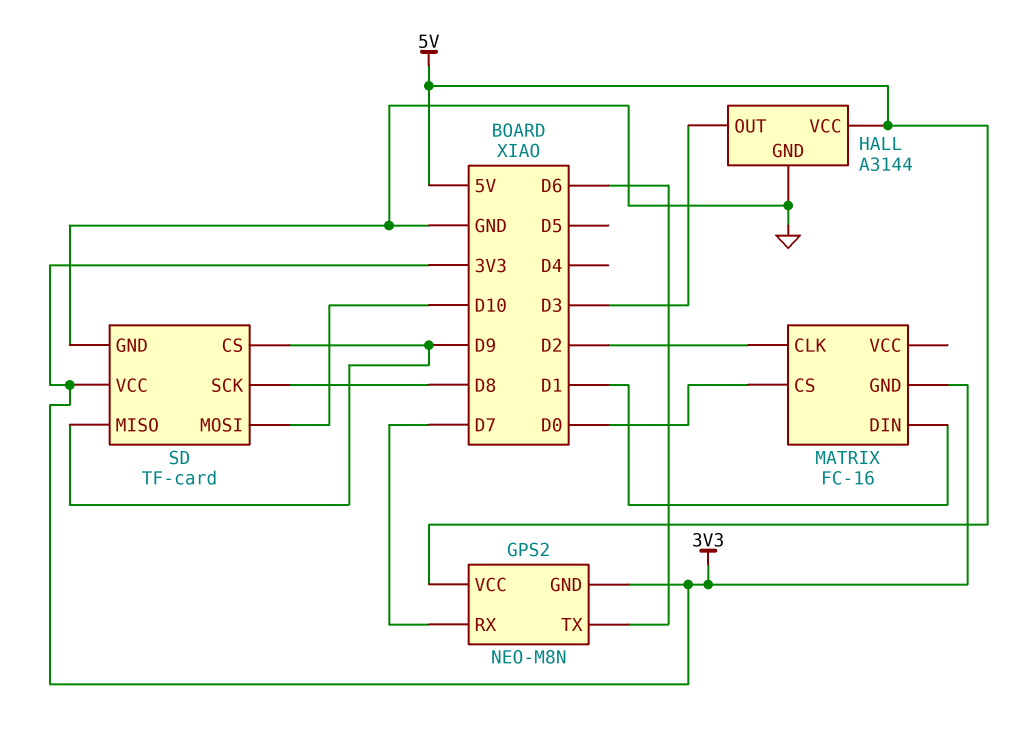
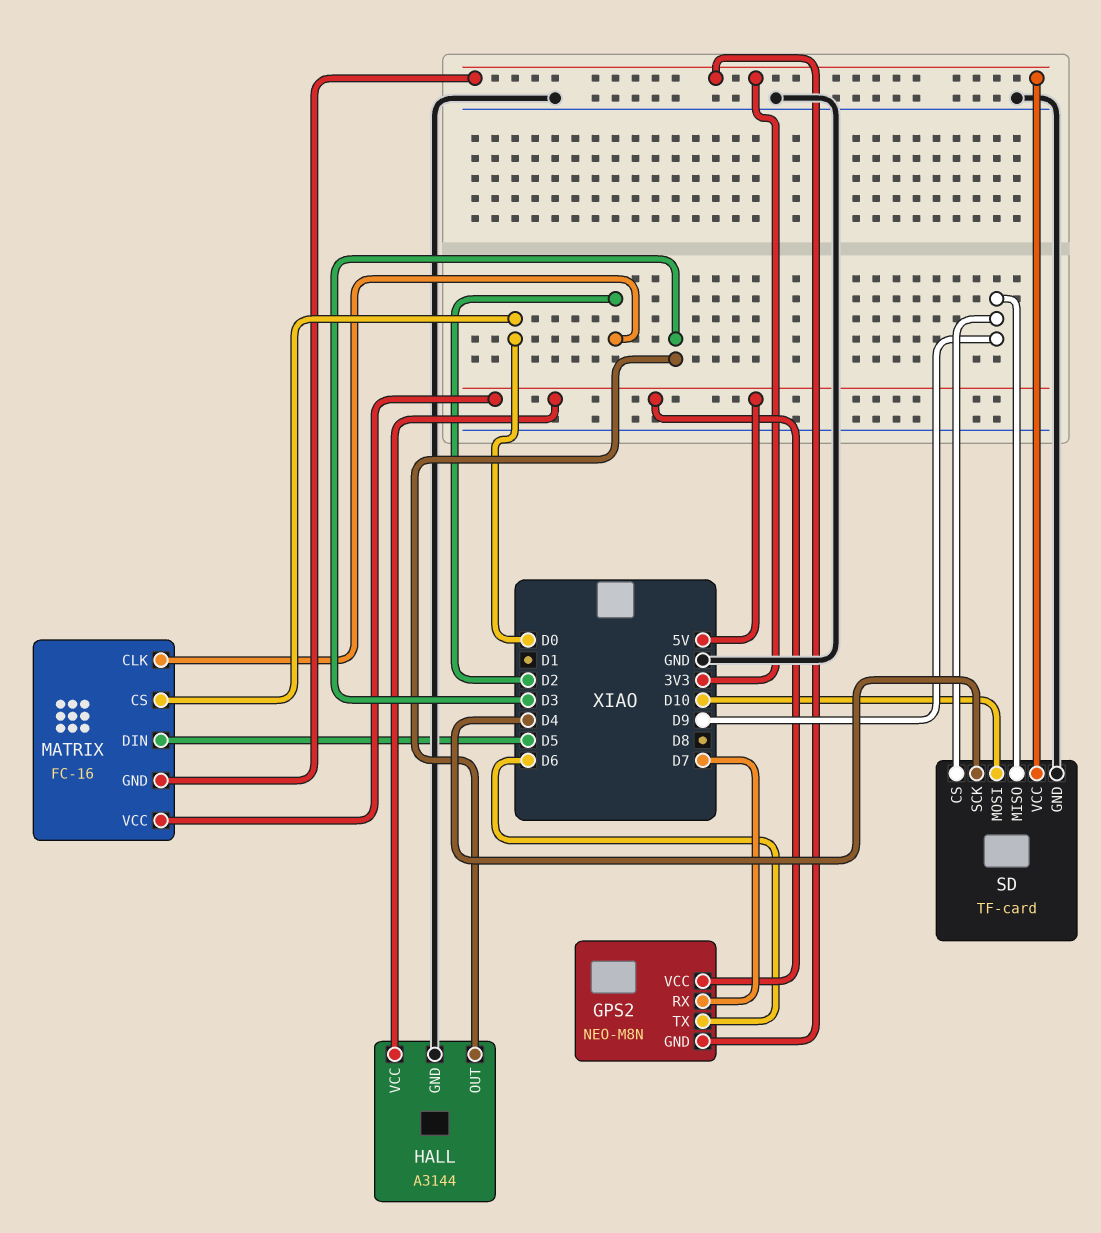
MATRIX pin DIN: D1 -> D5
MATRIX pin VCC: none -> 5V
SD pin SCK: D8 -> D4

